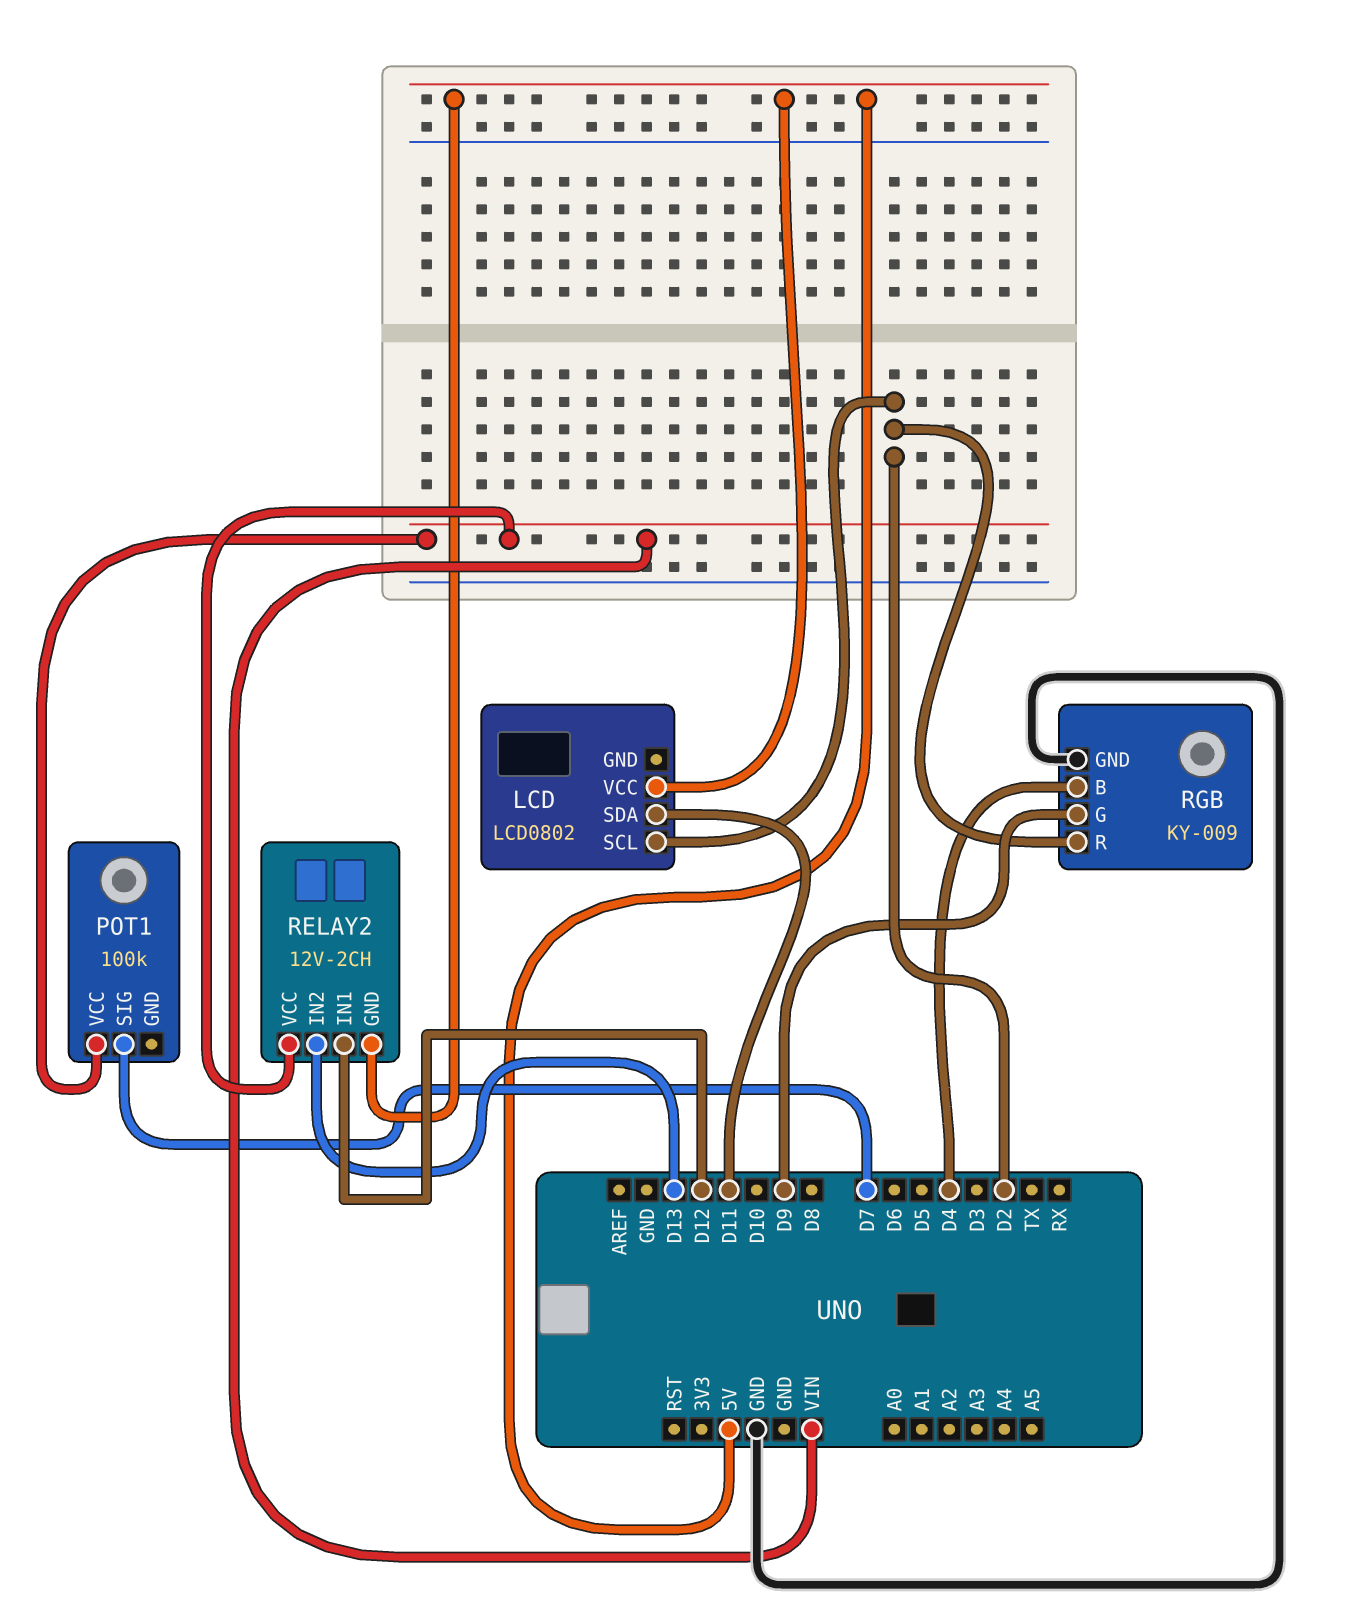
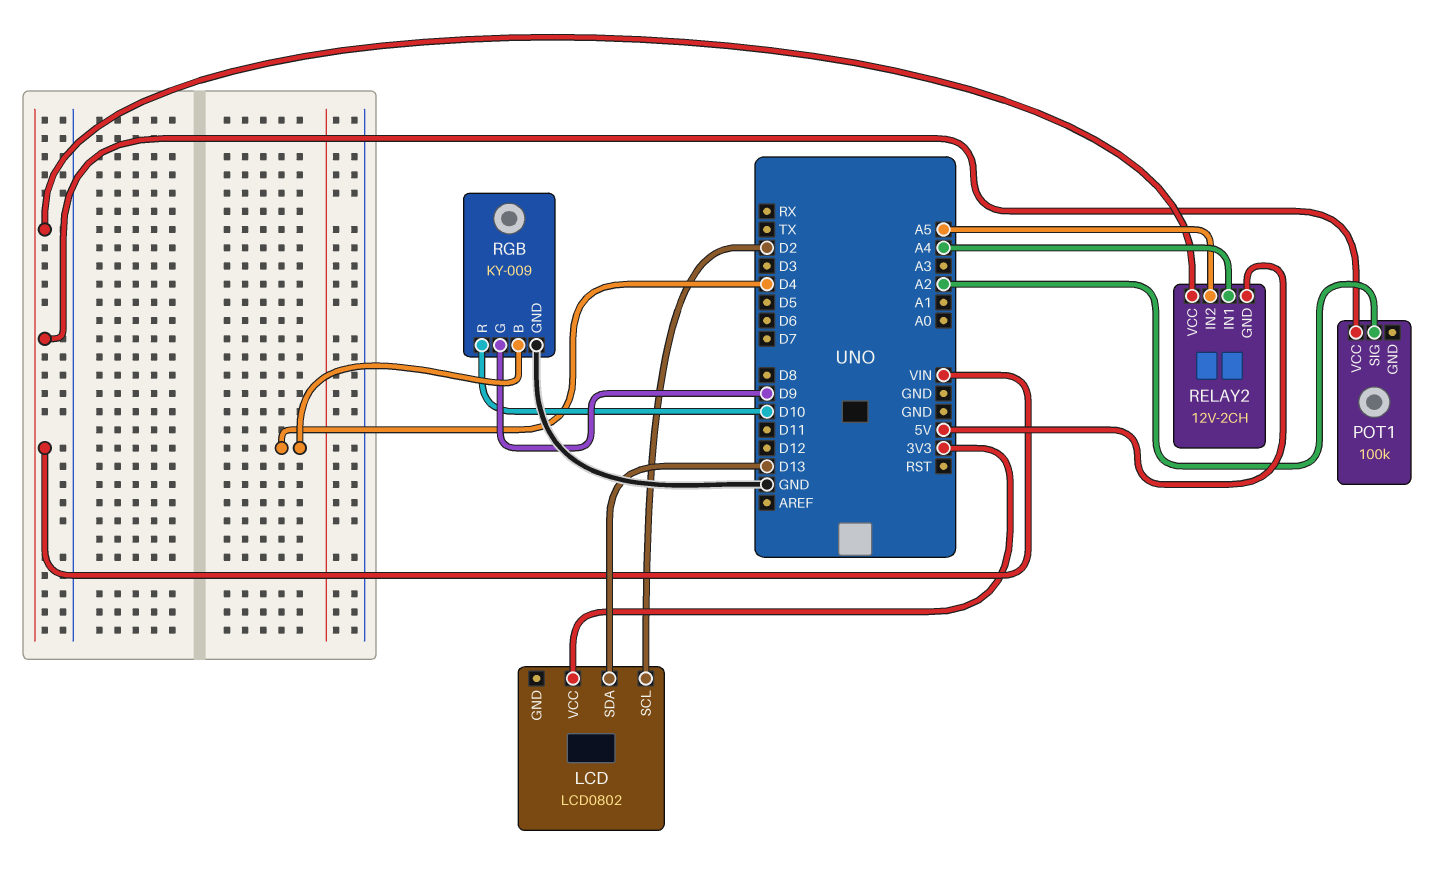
LCD pin SDA: D11 -> D13
LCD pin VCC: 5V -> 3V3
POT1 pin SIG: D7 -> A2
RELAY2 pin IN1: D12 -> A4
RELAY2 pin IN2: D13 -> A5
RGB pin R: D2 -> D10

